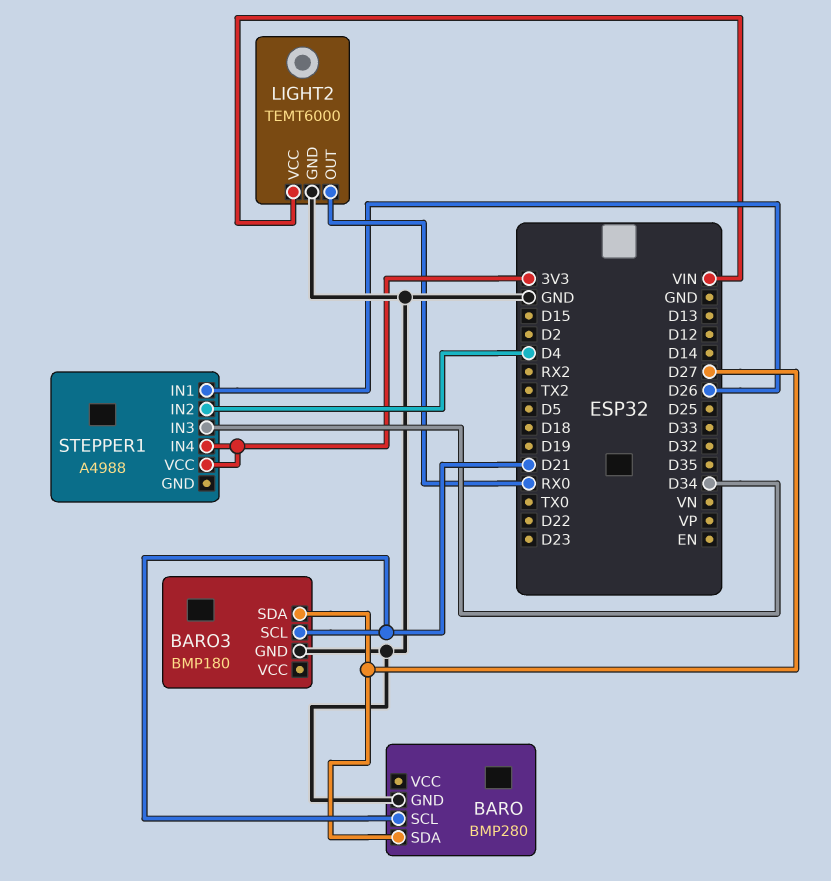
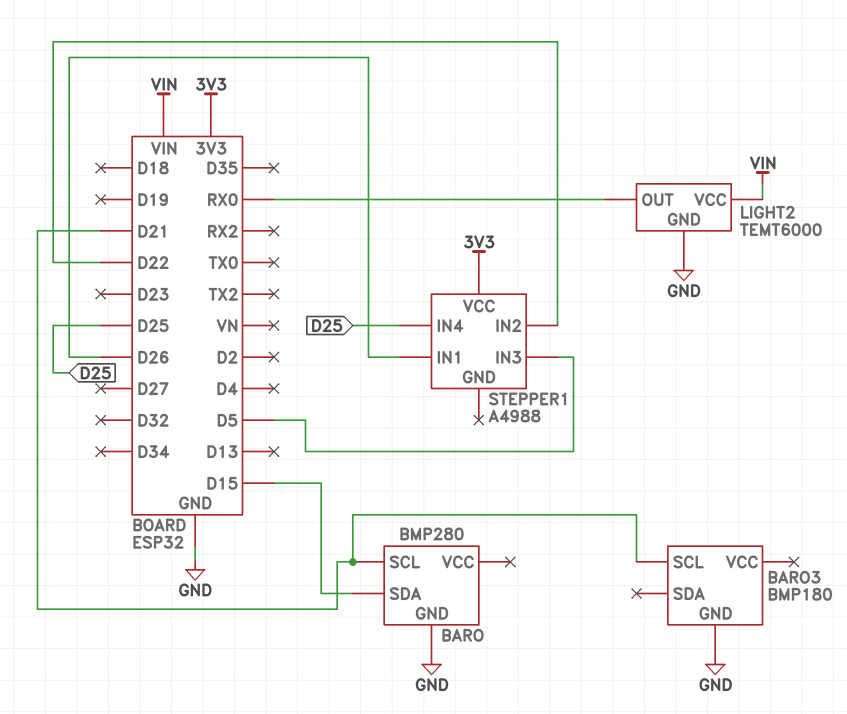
BARO pin SDA: D27 -> D15
BARO3 pin SDA: D27 -> none
STEPPER1 pin IN2: D4 -> D22
STEPPER1 pin IN3: D34 -> D5
STEPPER1 pin IN4: 3V3 -> D25

